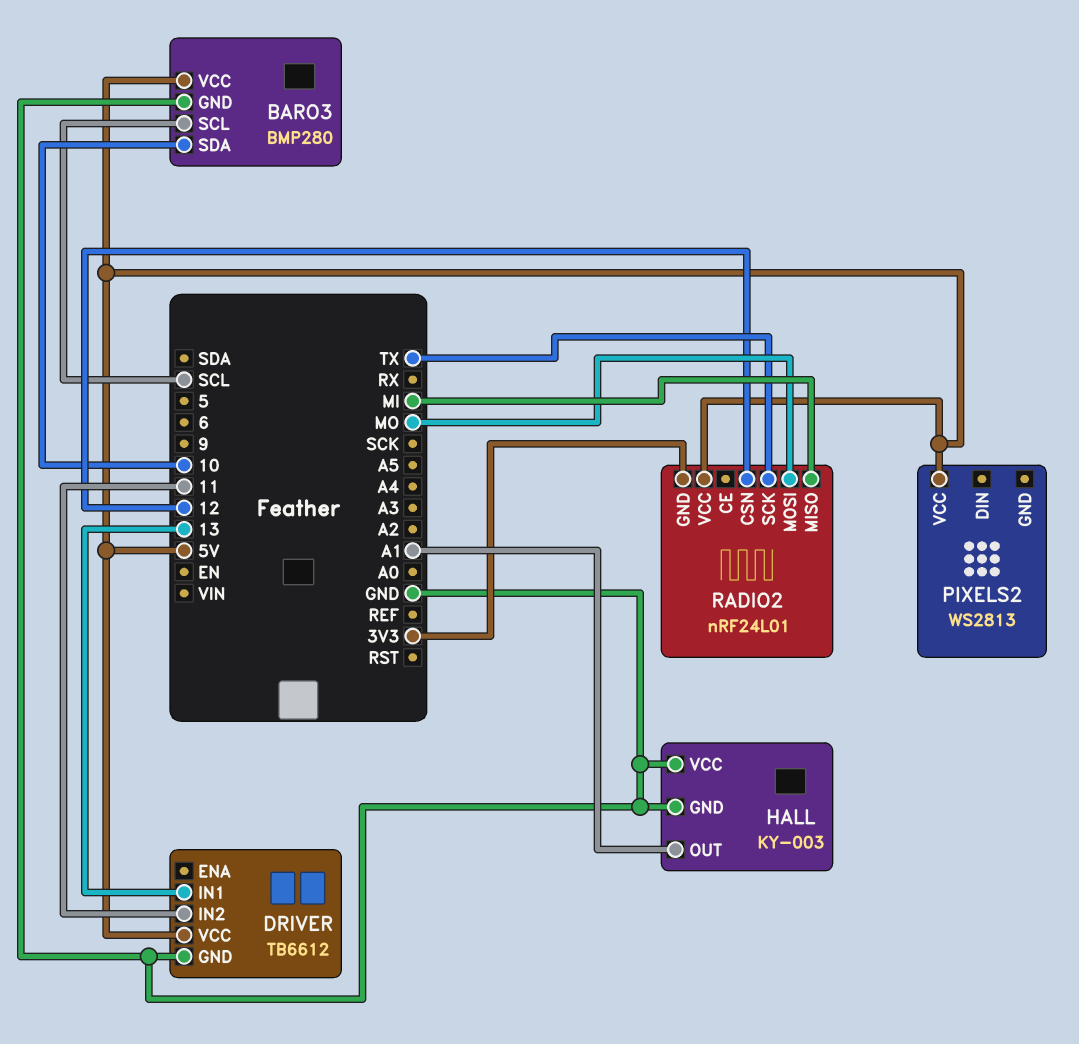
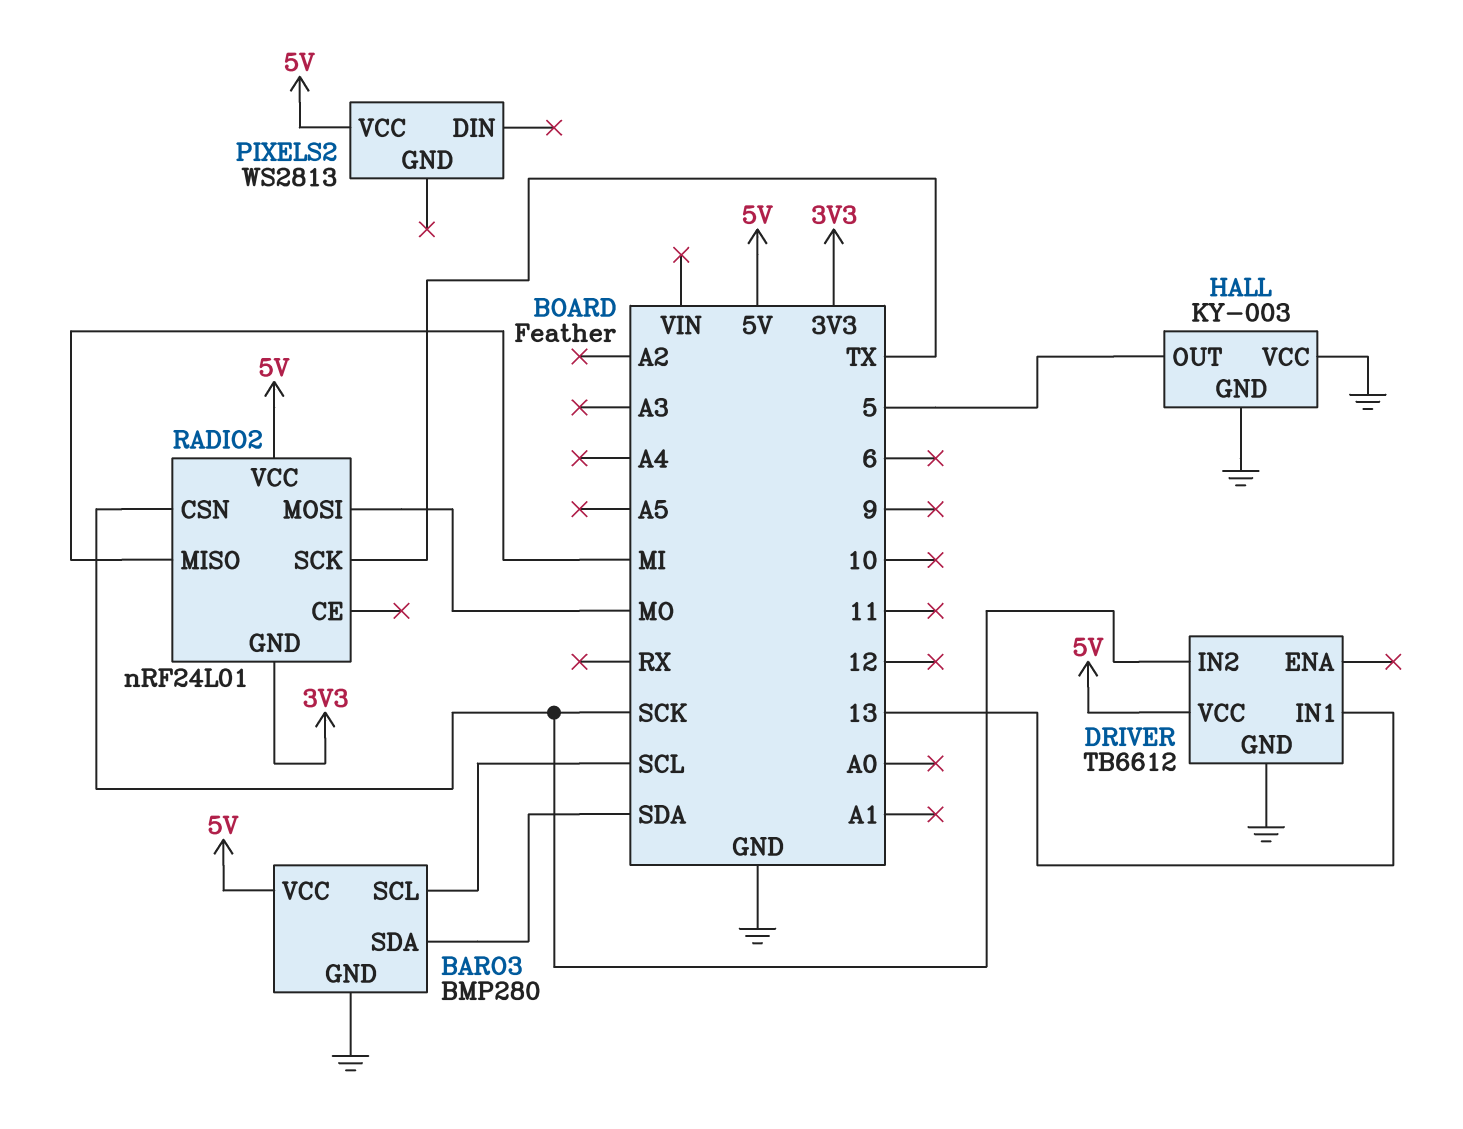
BARO3 pin SDA: 10 -> SDA
DRIVER pin IN2: 11 -> SCK
HALL pin OUT: A1 -> 5
RADIO2 pin CSN: 12 -> SCK

